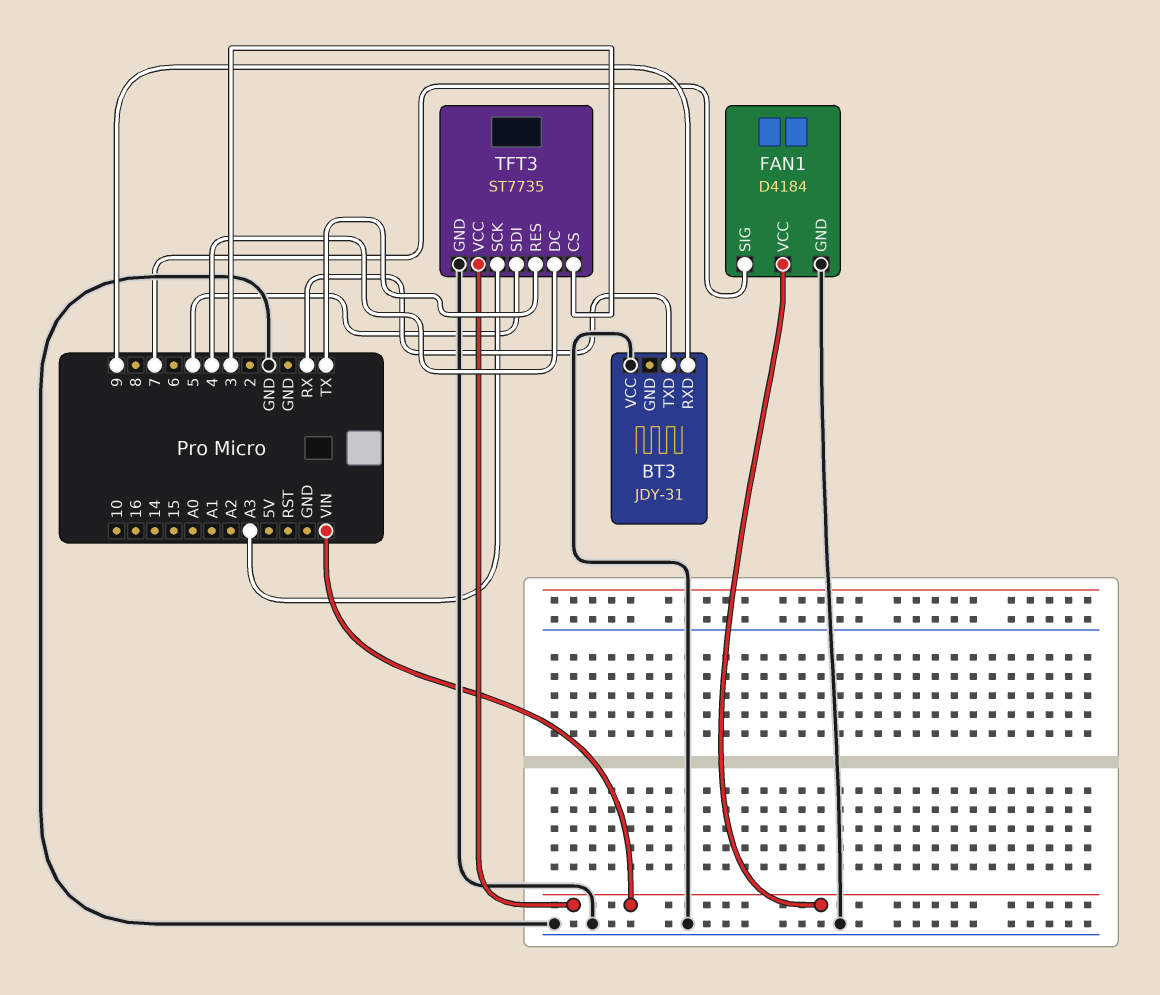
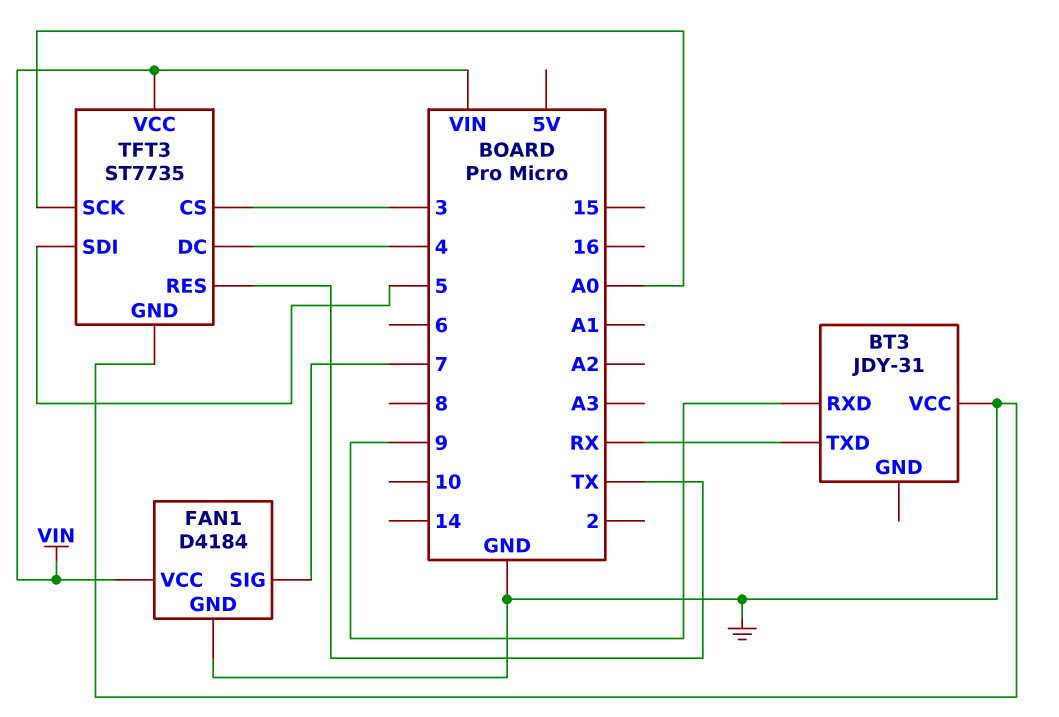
TFT3 pin SCK: A3 -> A0

